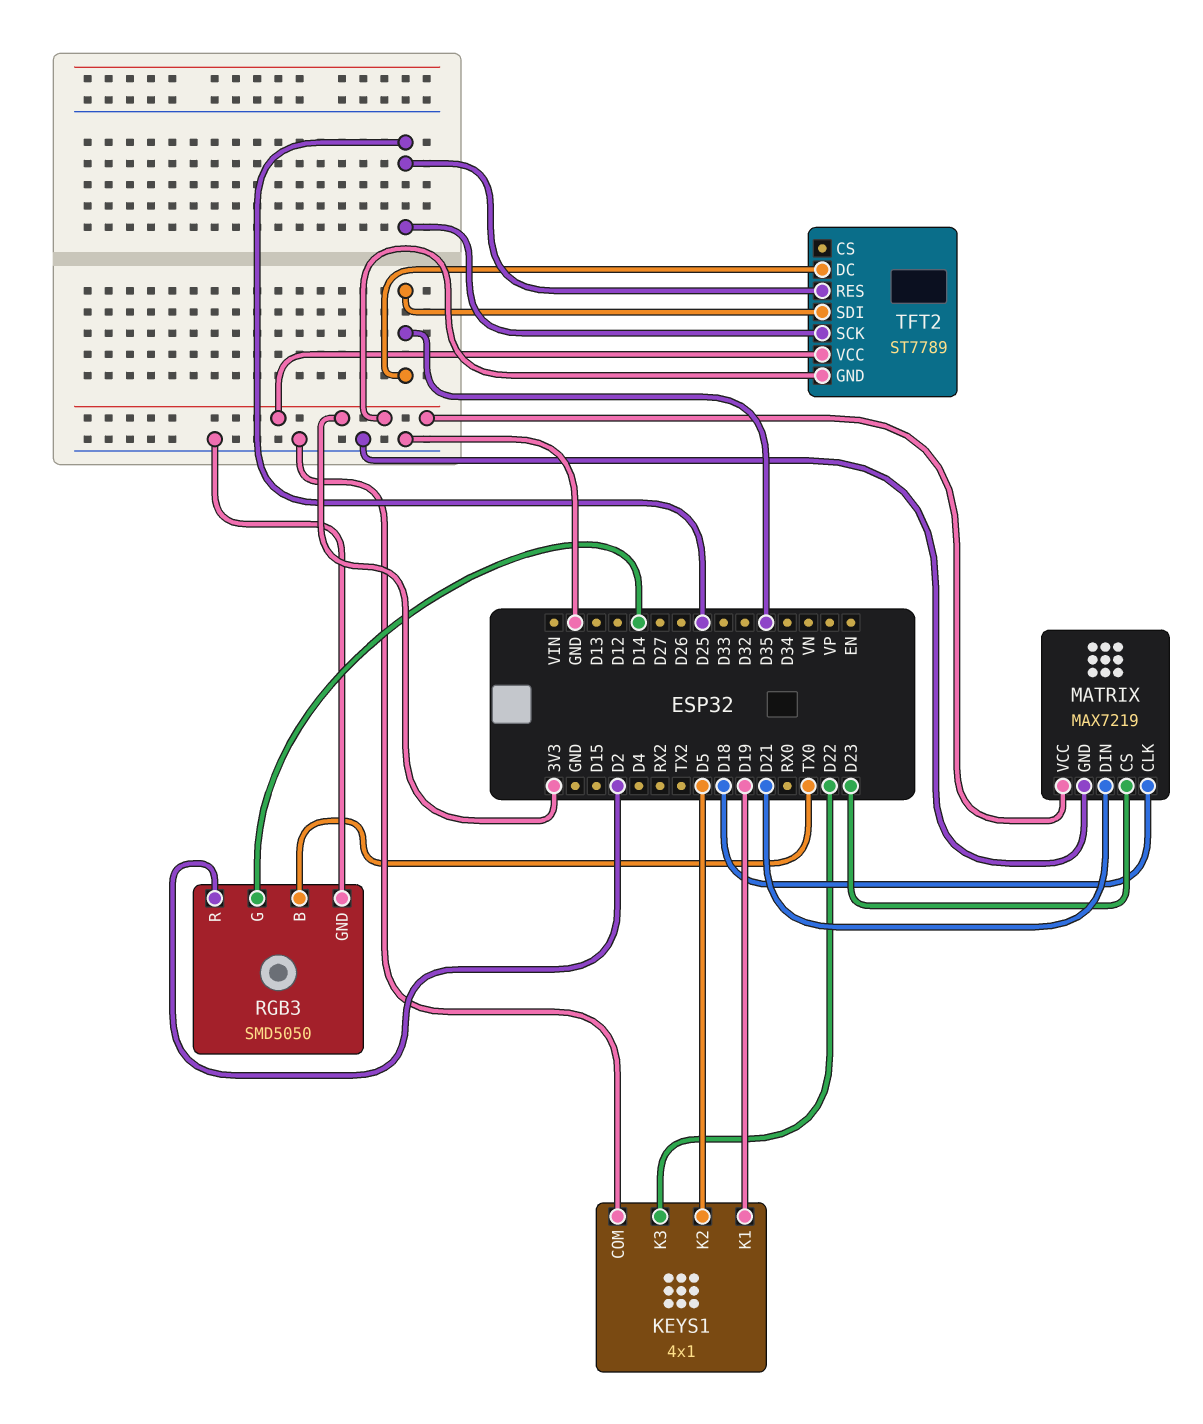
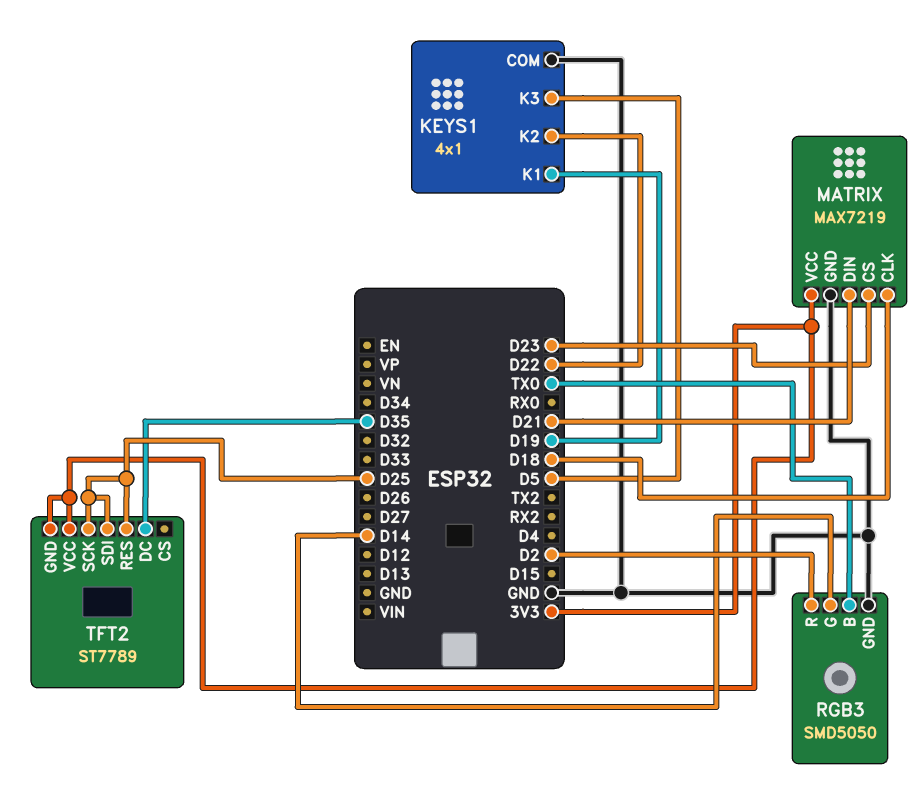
KEYS1 pin K2: D5 -> D22
KEYS1 pin K3: D22 -> D5
TFT2 pin SDI: D35 -> D25

